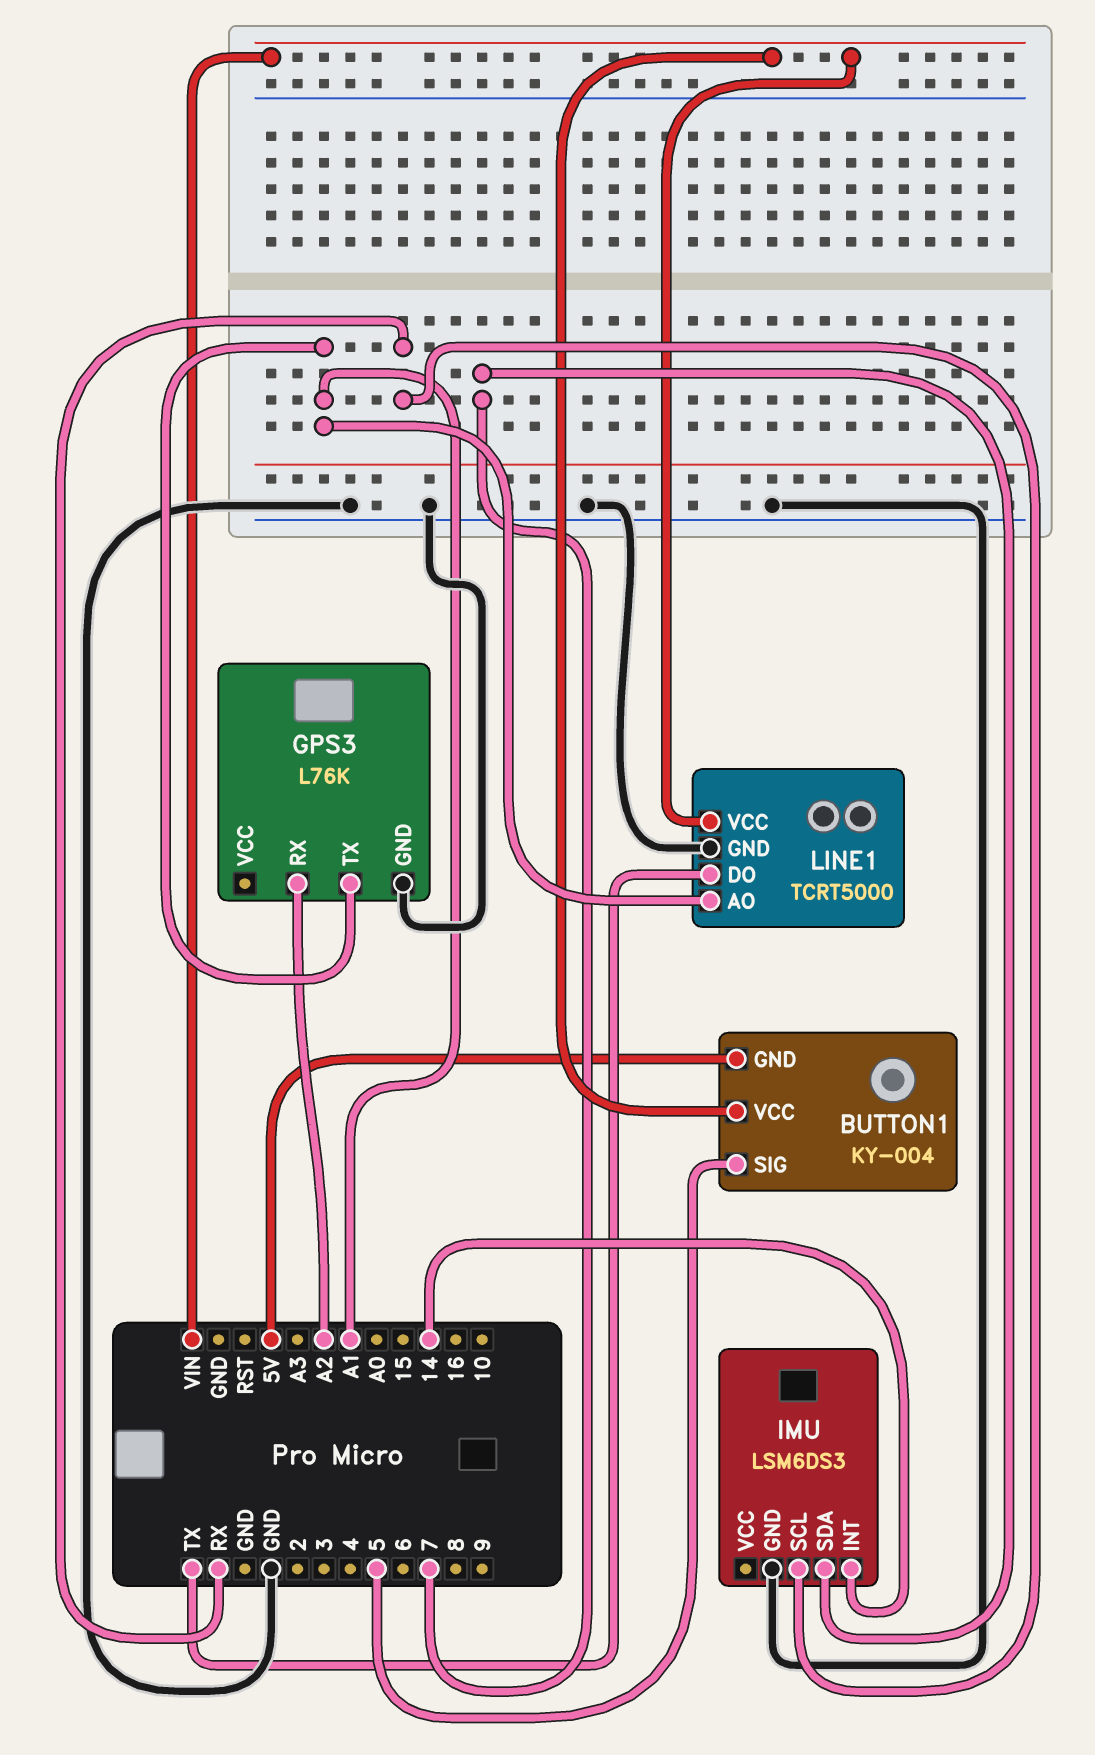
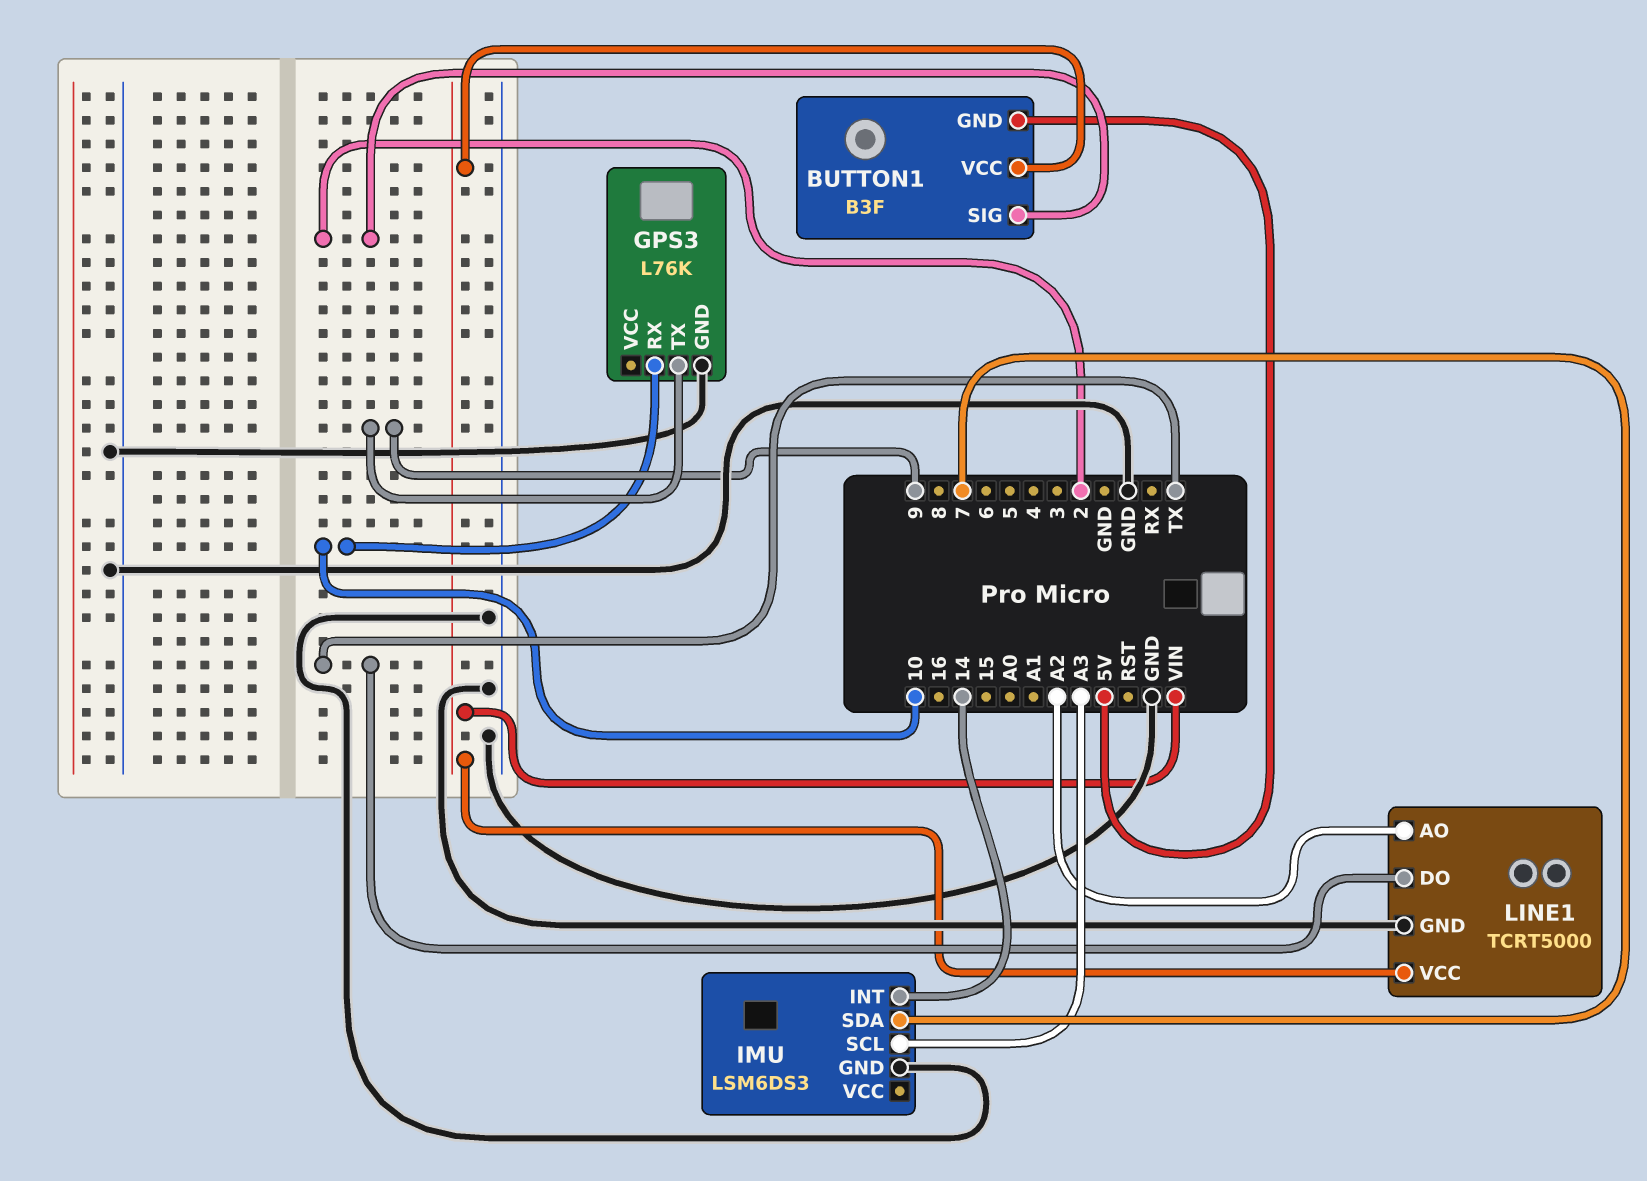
BUTTON1: KY-004 -> B3F
BUTTON1 pin SIG: 5 -> 2
GPS3 pin RX: A2 -> 10
GPS3 pin TX: A1 -> 9
IMU pin SCL: RX -> A3
LINE1 pin AO: A1 -> A2

